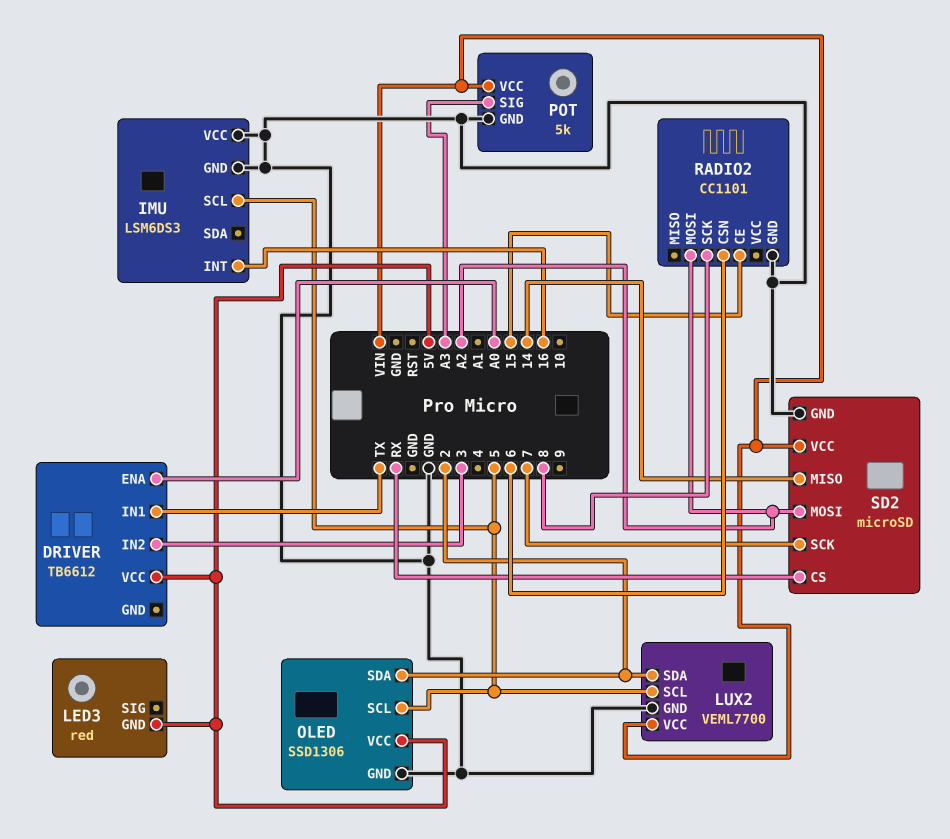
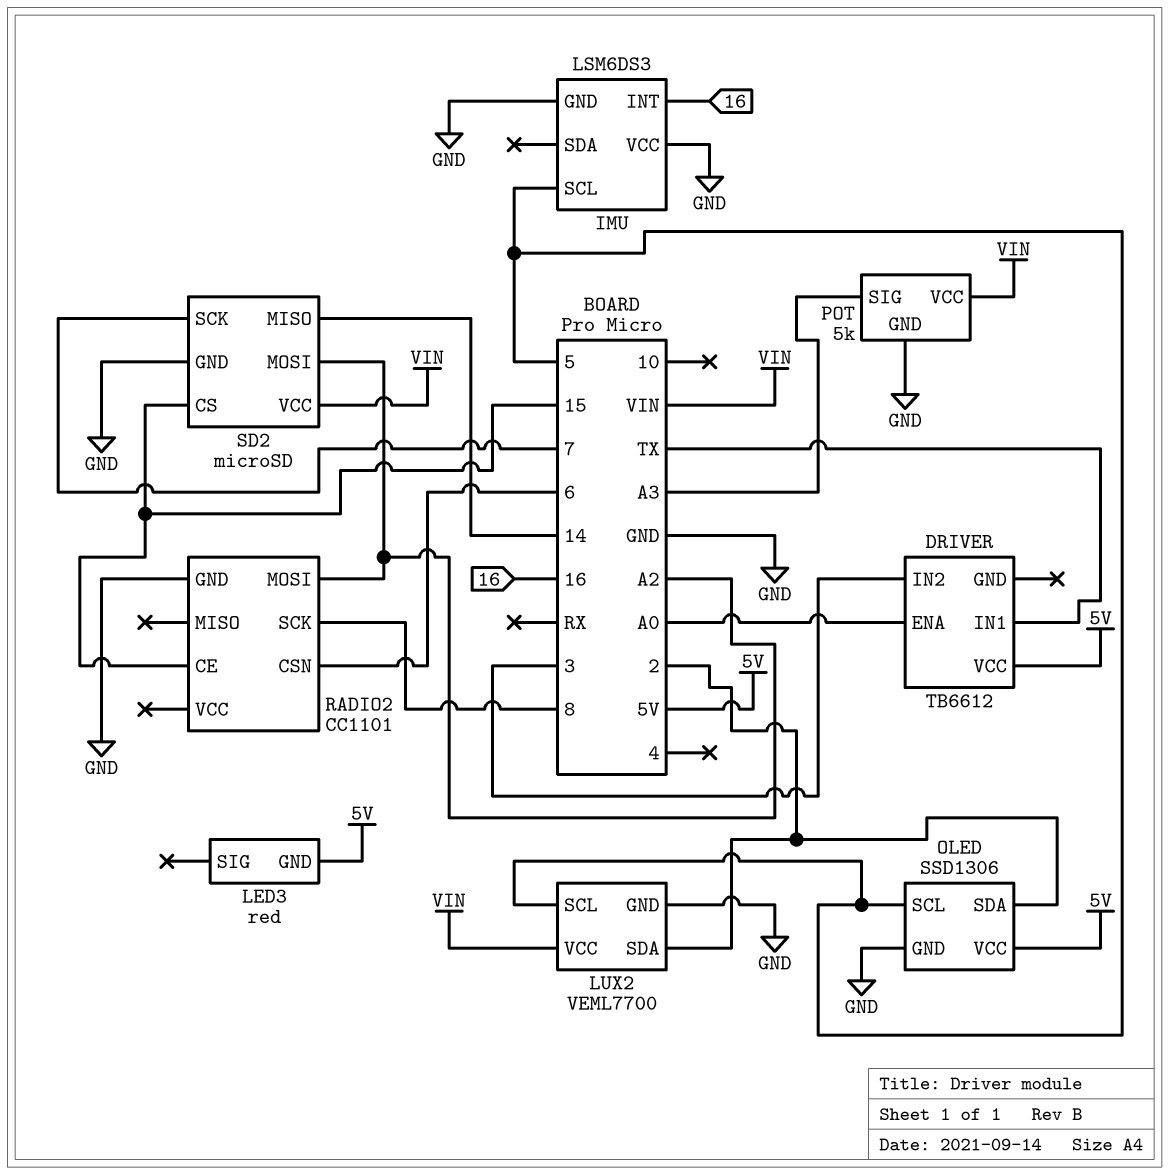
SD2 pin CS: RX -> 15

